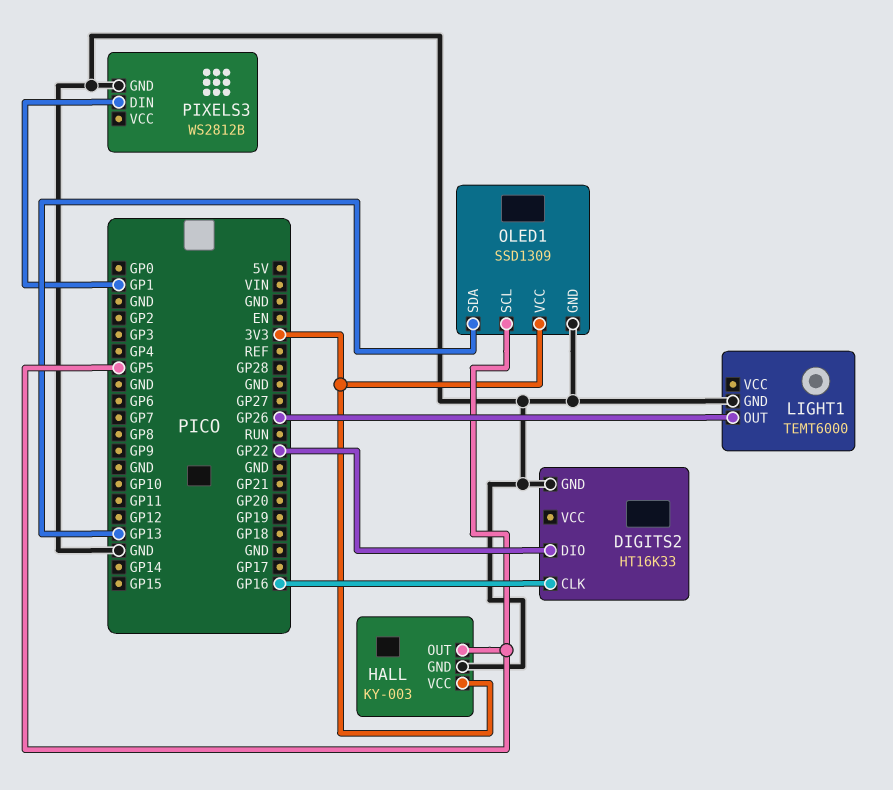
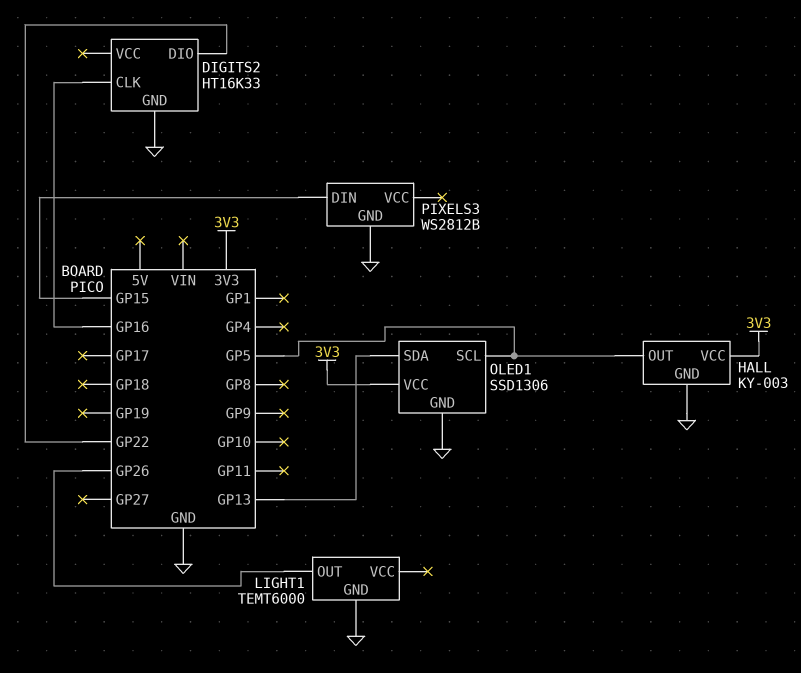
OLED1: SSD1309 -> SSD1306
PIXELS3 pin DIN: GP1 -> GP15

